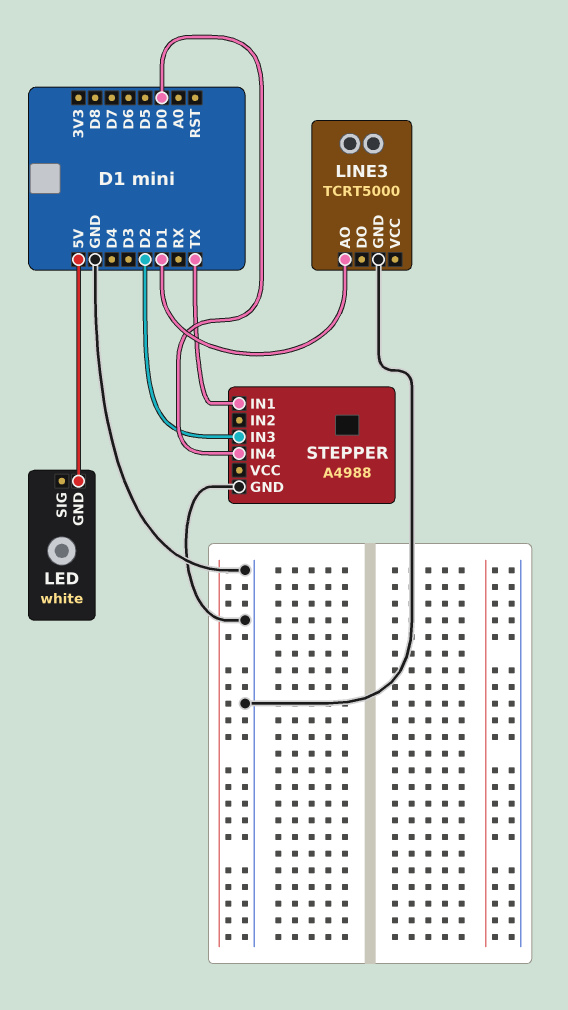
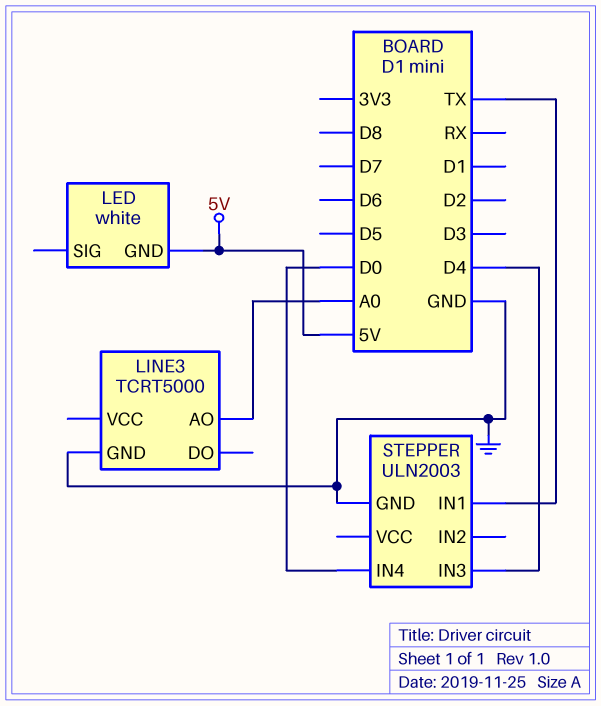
LINE3 pin AO: D1 -> A0
STEPPER: A4988 -> ULN2003
STEPPER pin IN3: D2 -> D4

